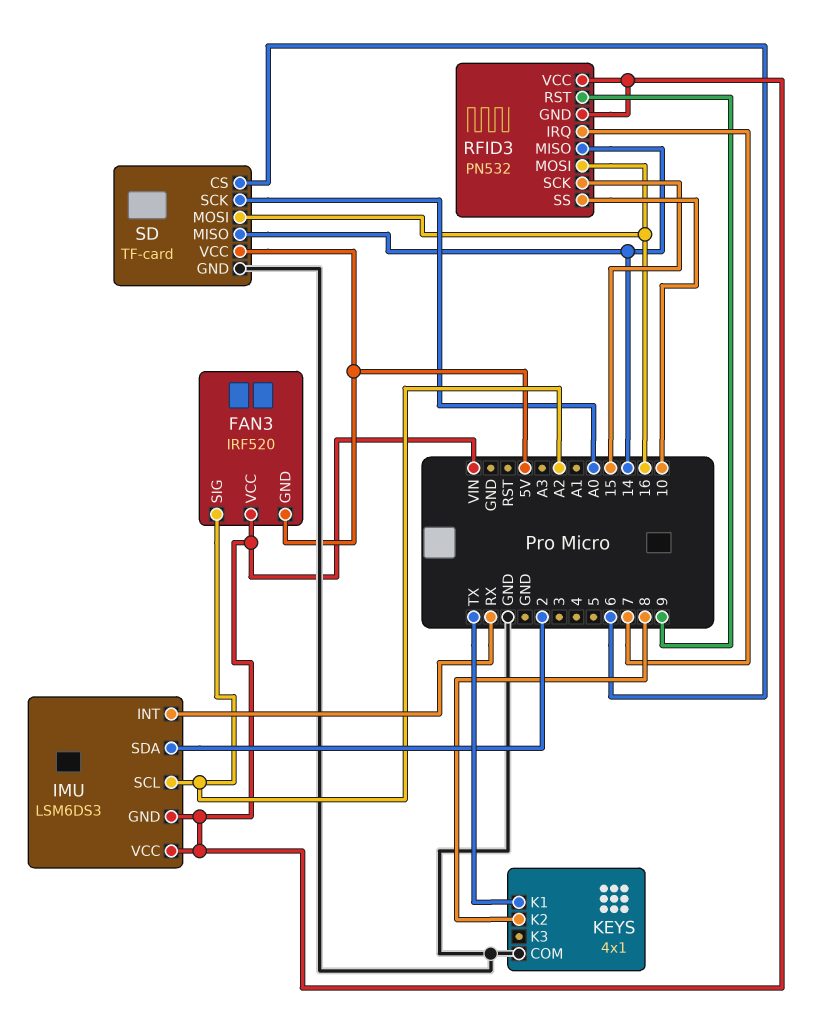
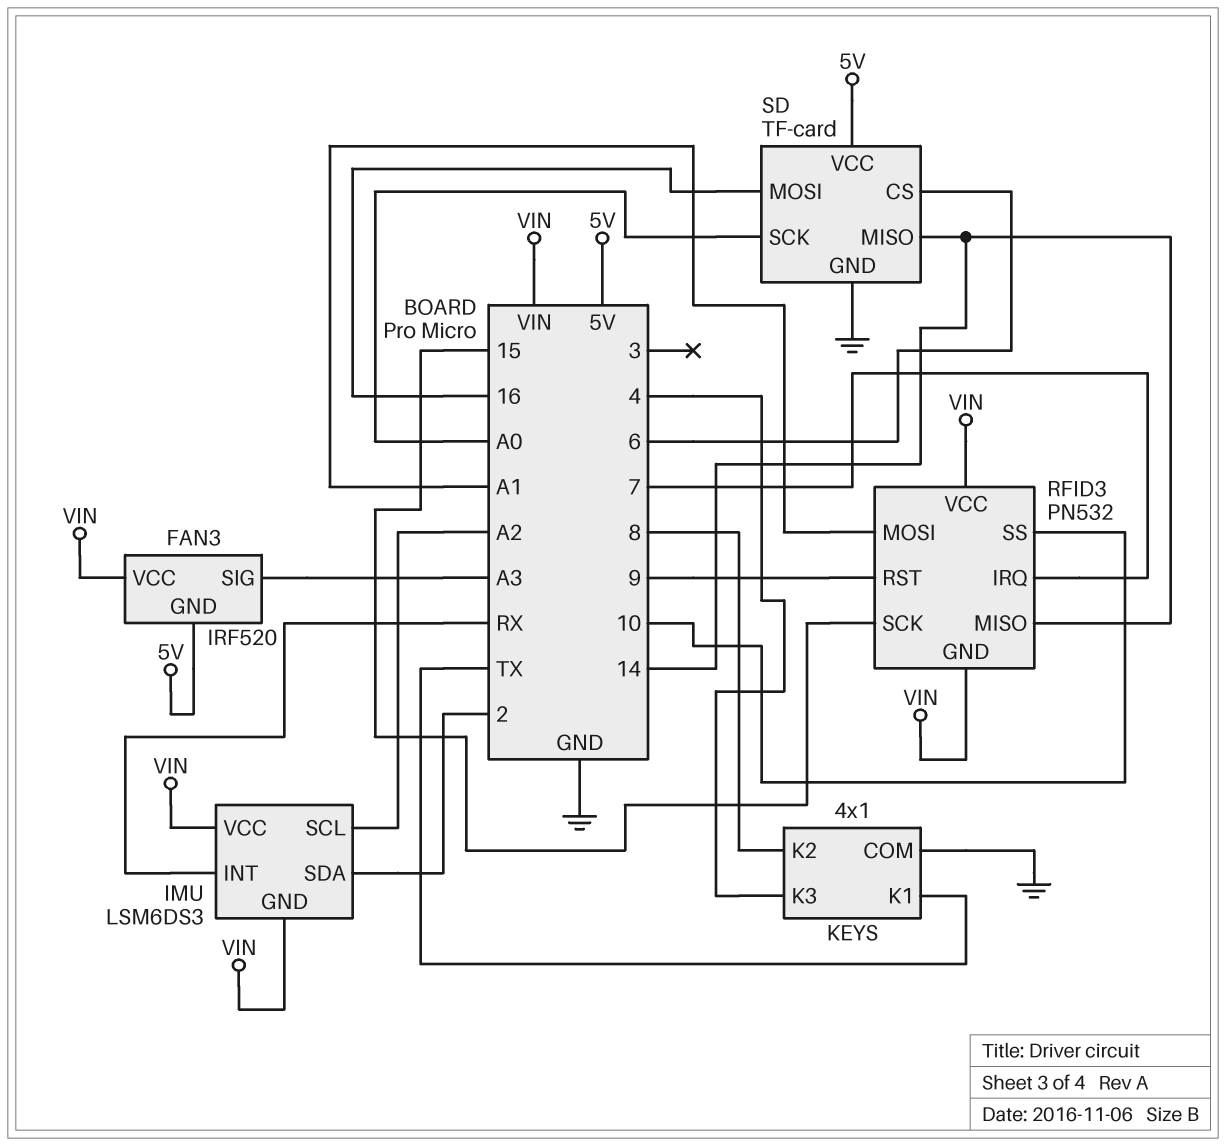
FAN3 pin SIG: A2 -> A3
KEYS pin K3: none -> 4
RFID3 pin MOSI: 16 -> A1

